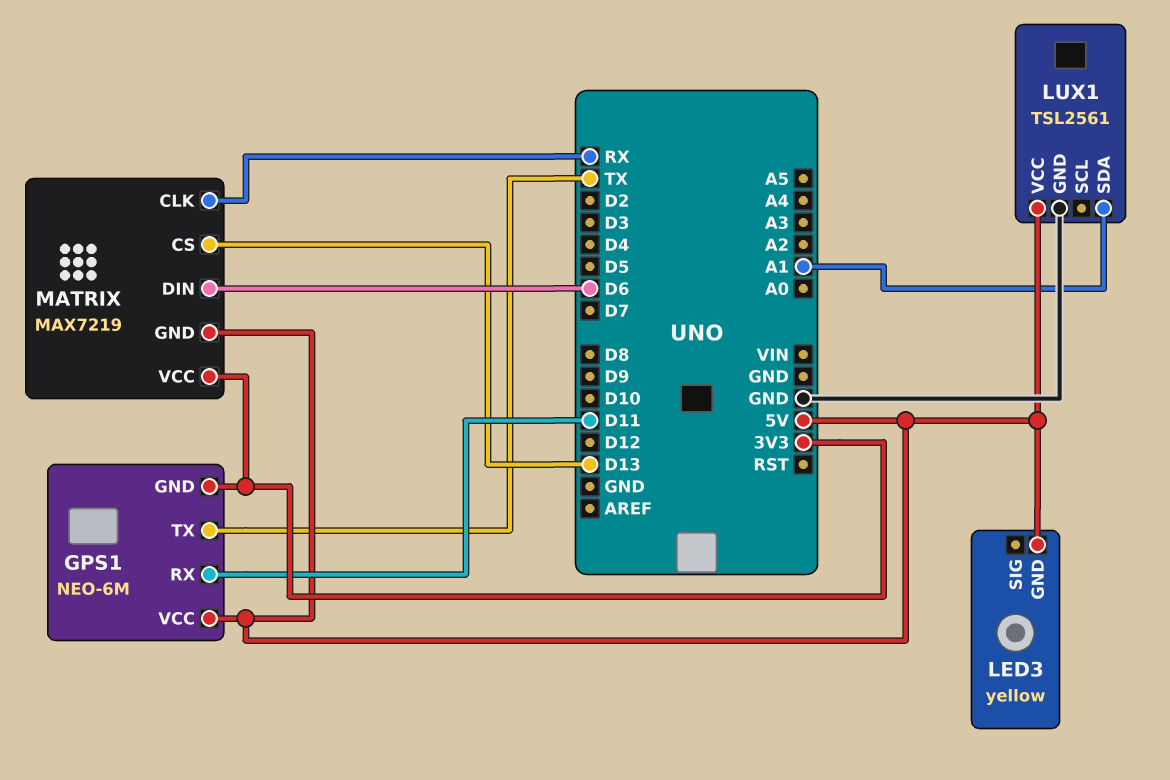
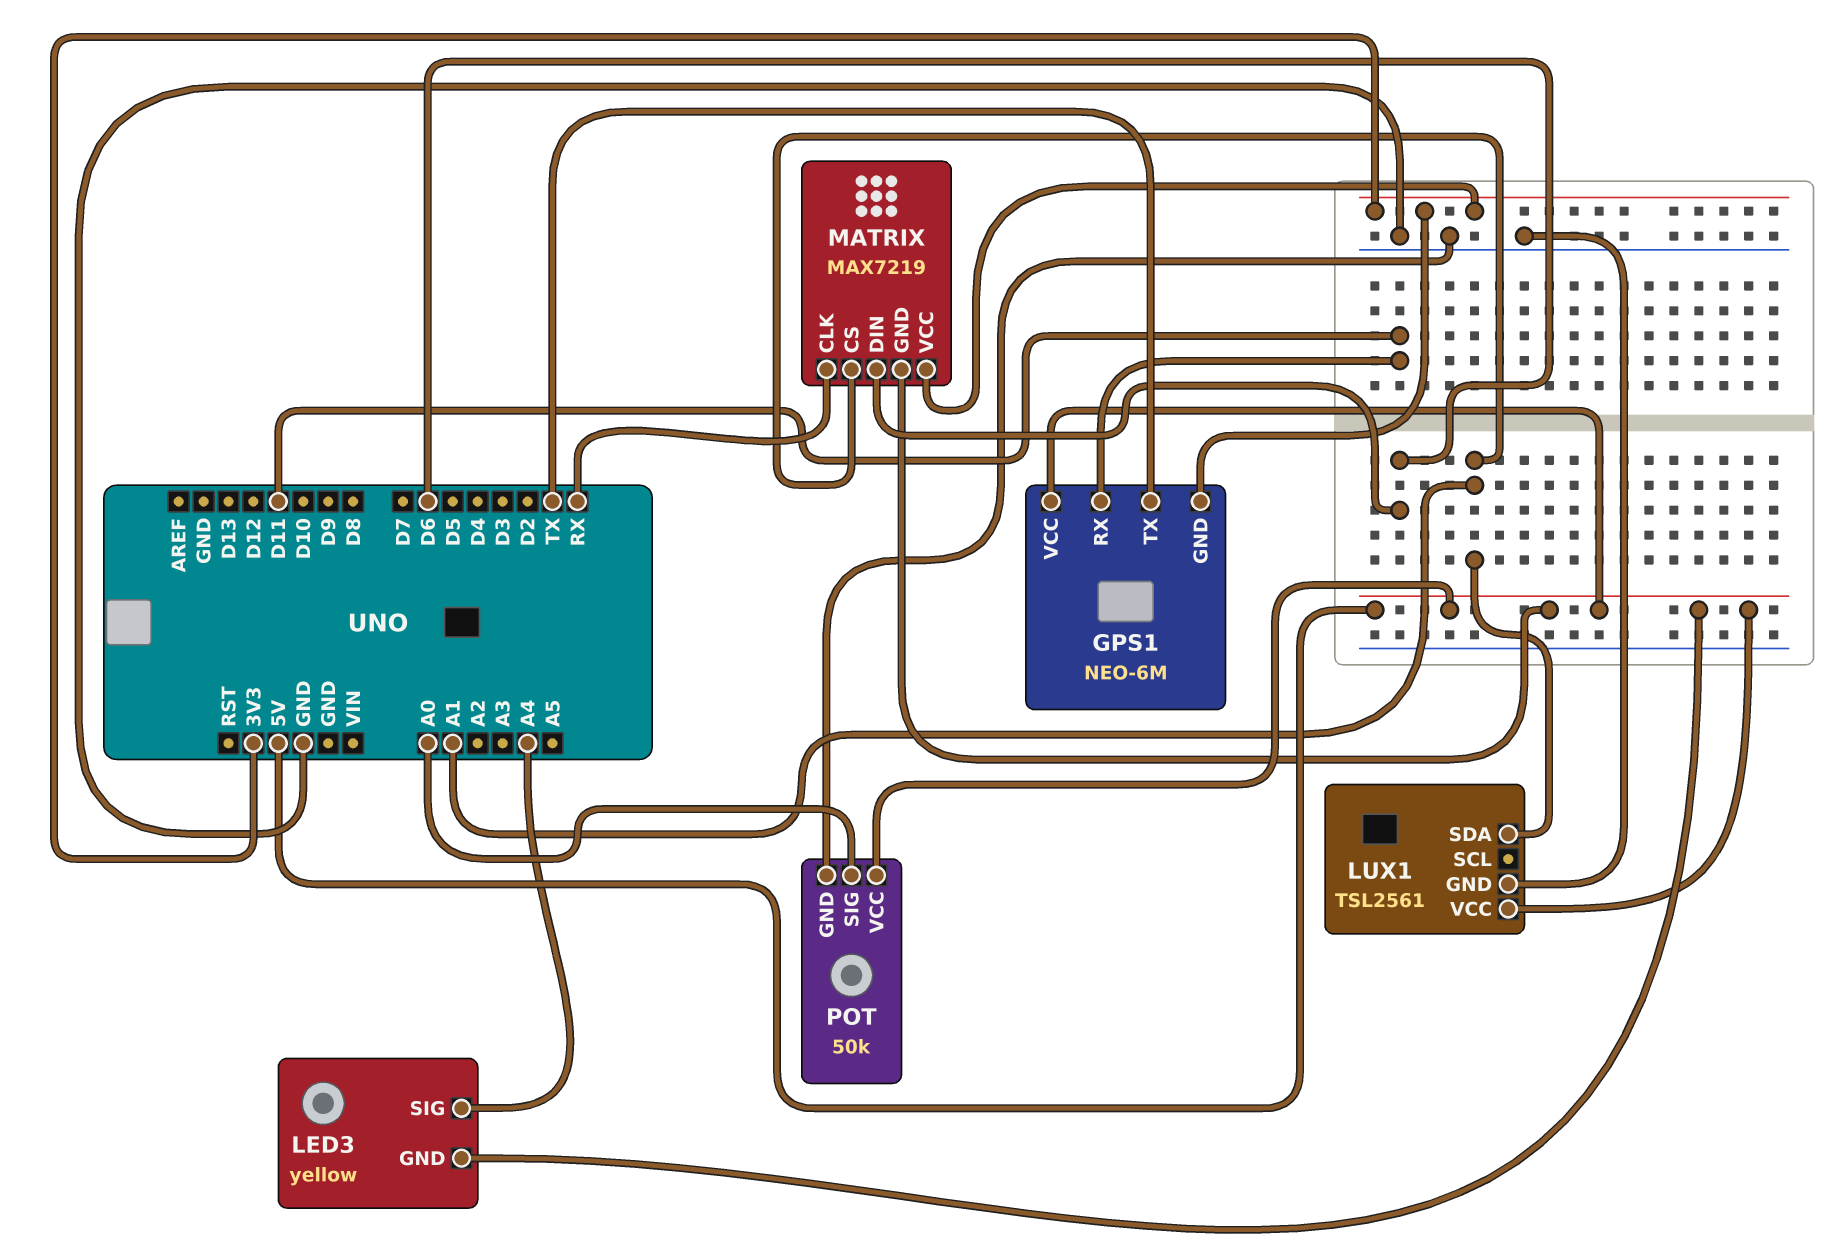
LED3 pin SIG: none -> A4
MATRIX pin CS: D13 -> A1
POT: none -> 50k
POT pin GND: none -> GND
POT pin SIG: none -> A0
POT pin VCC: none -> 5V

